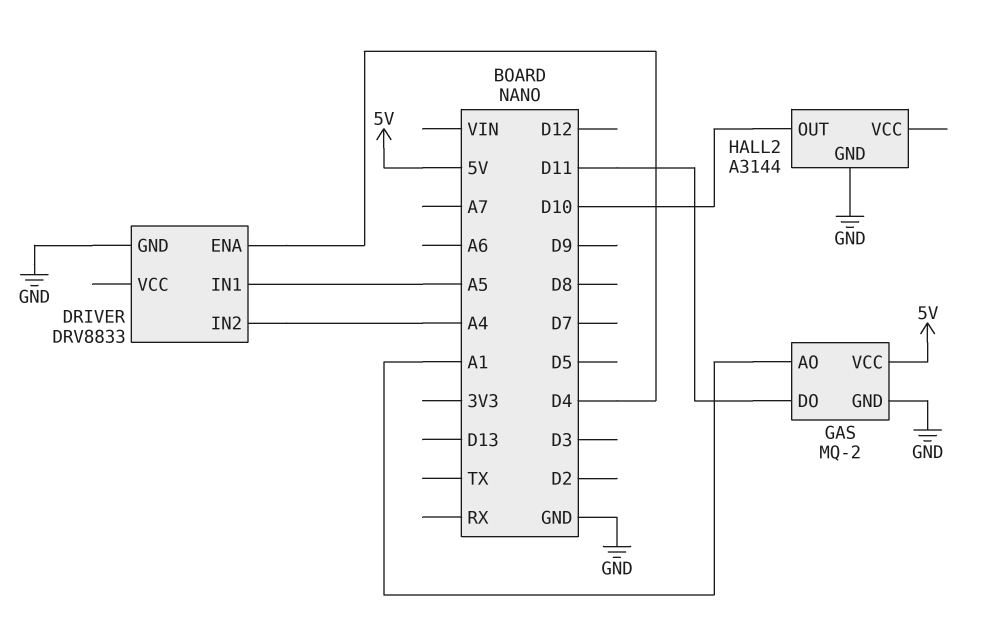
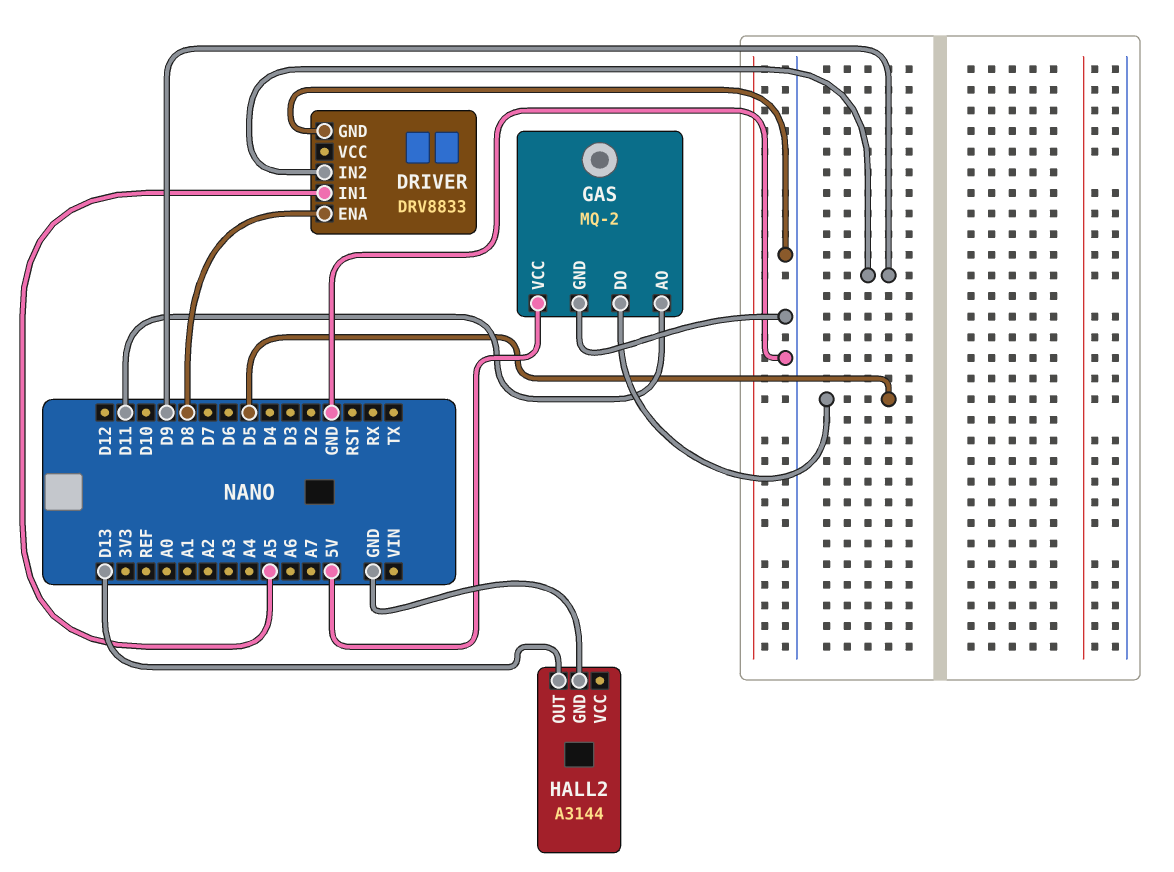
DRIVER pin ENA: D4 -> D8
DRIVER pin IN2: A4 -> D9
GAS pin AO: A1 -> D11
GAS pin DO: D11 -> D5
HALL2 pin OUT: D10 -> D13

